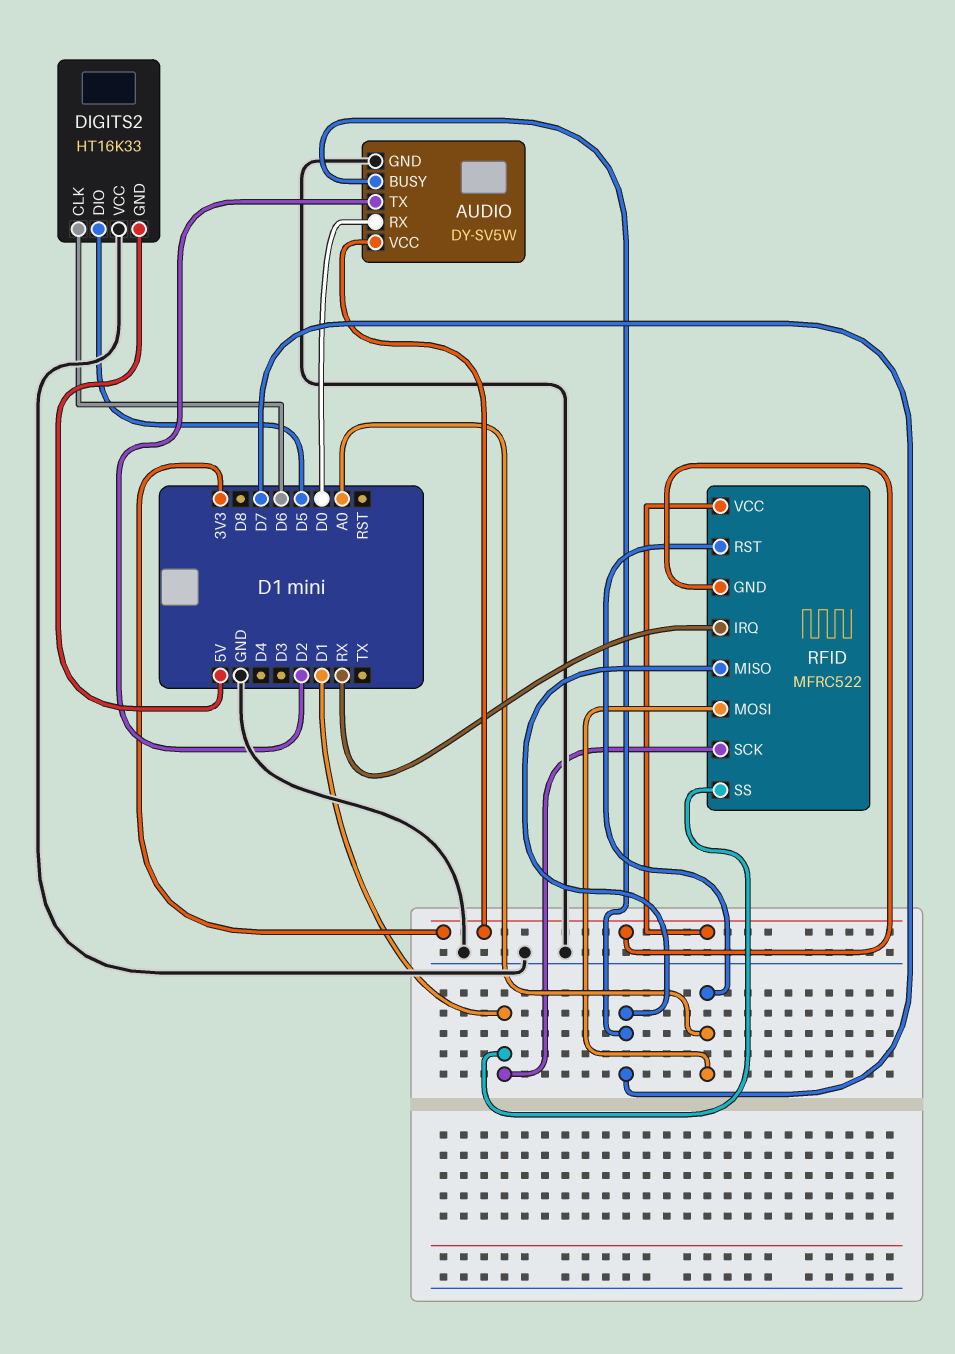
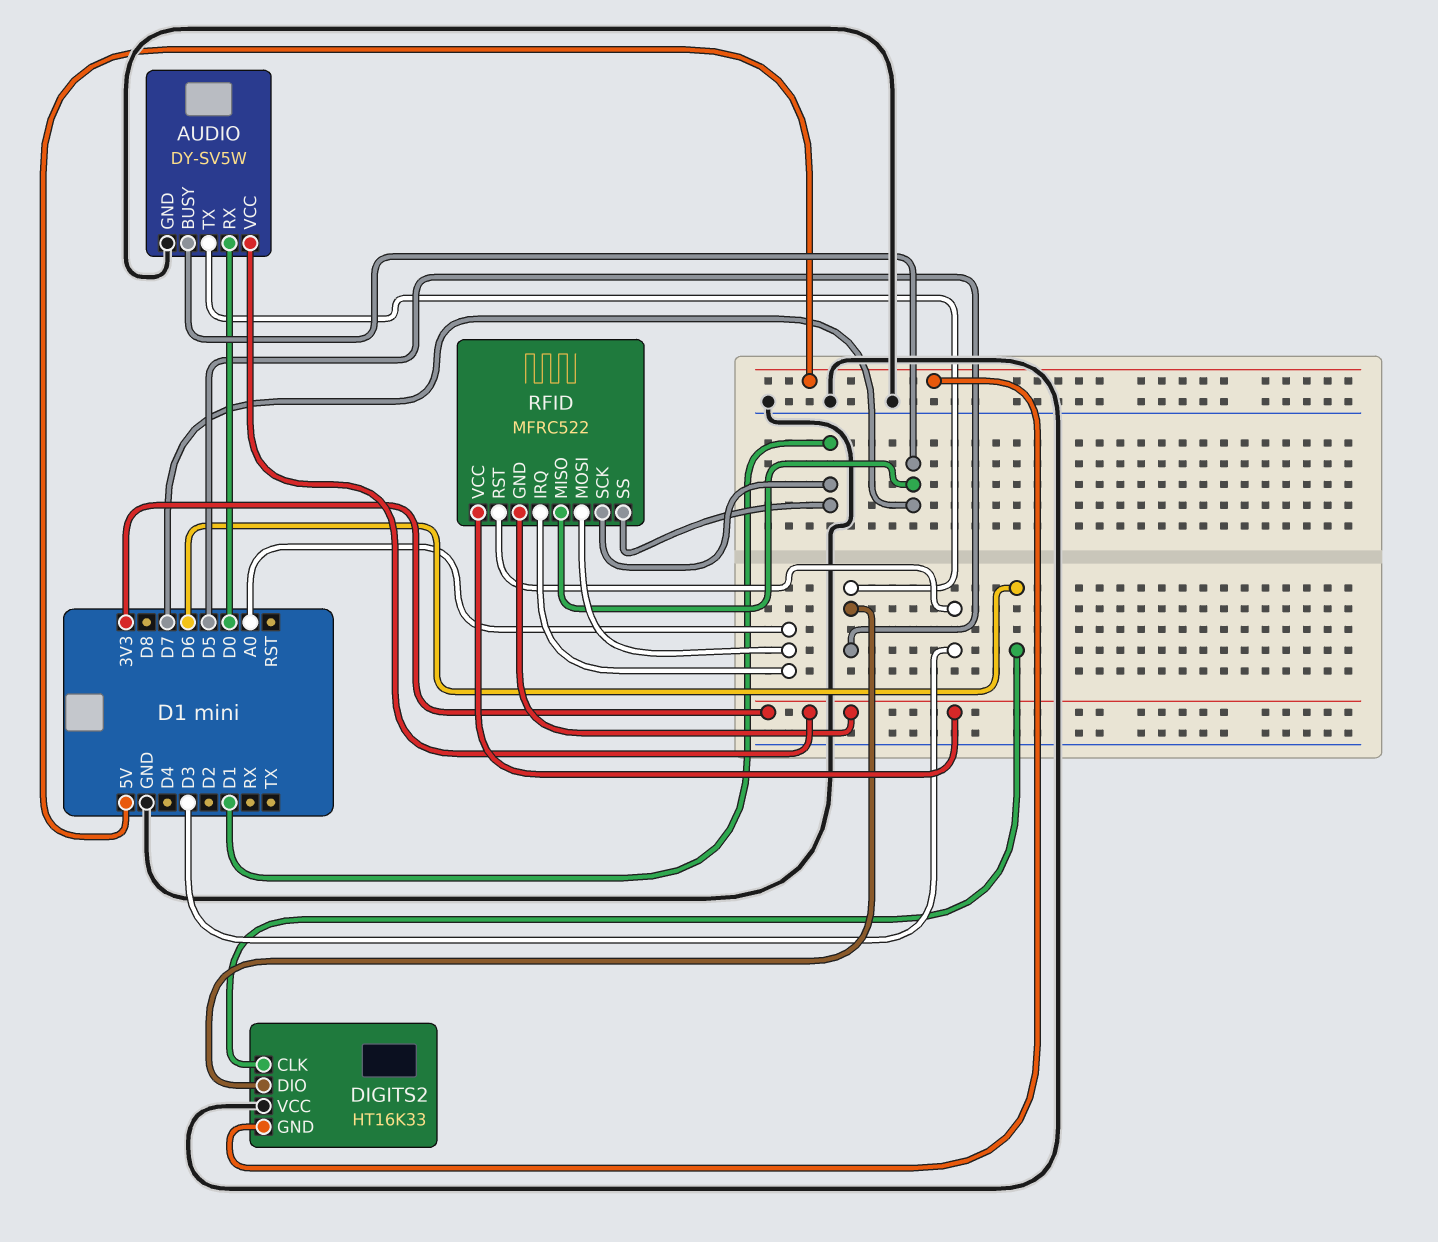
AUDIO pin TX: D2 -> D5
RFID pin IRQ: RX -> A0
RFID pin RST: A0 -> D3

